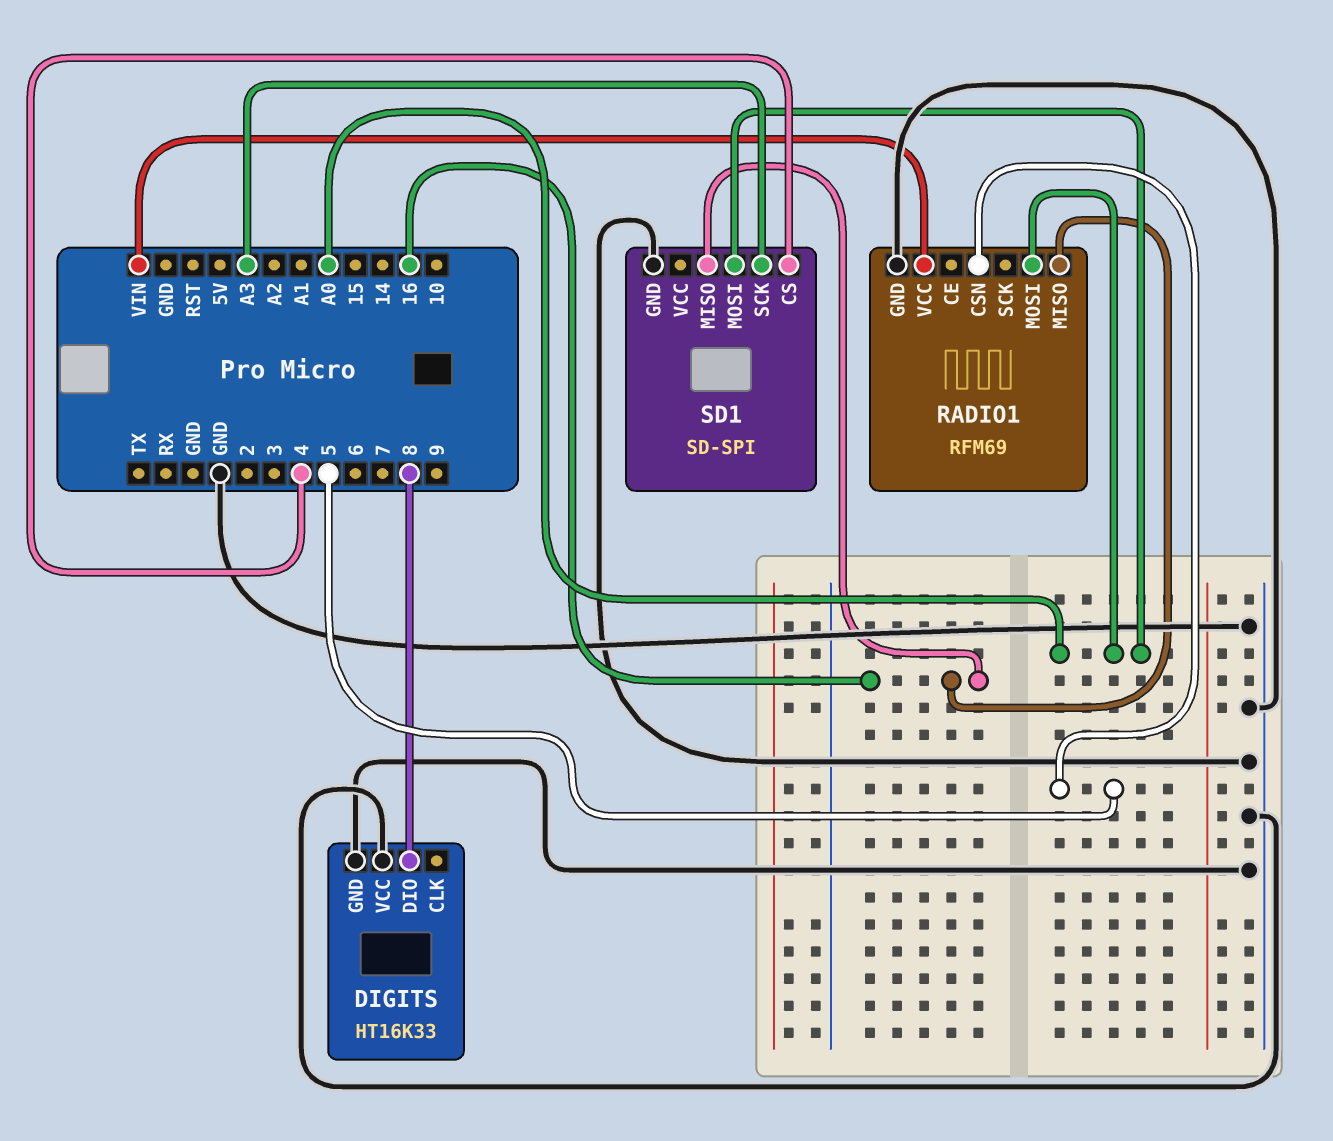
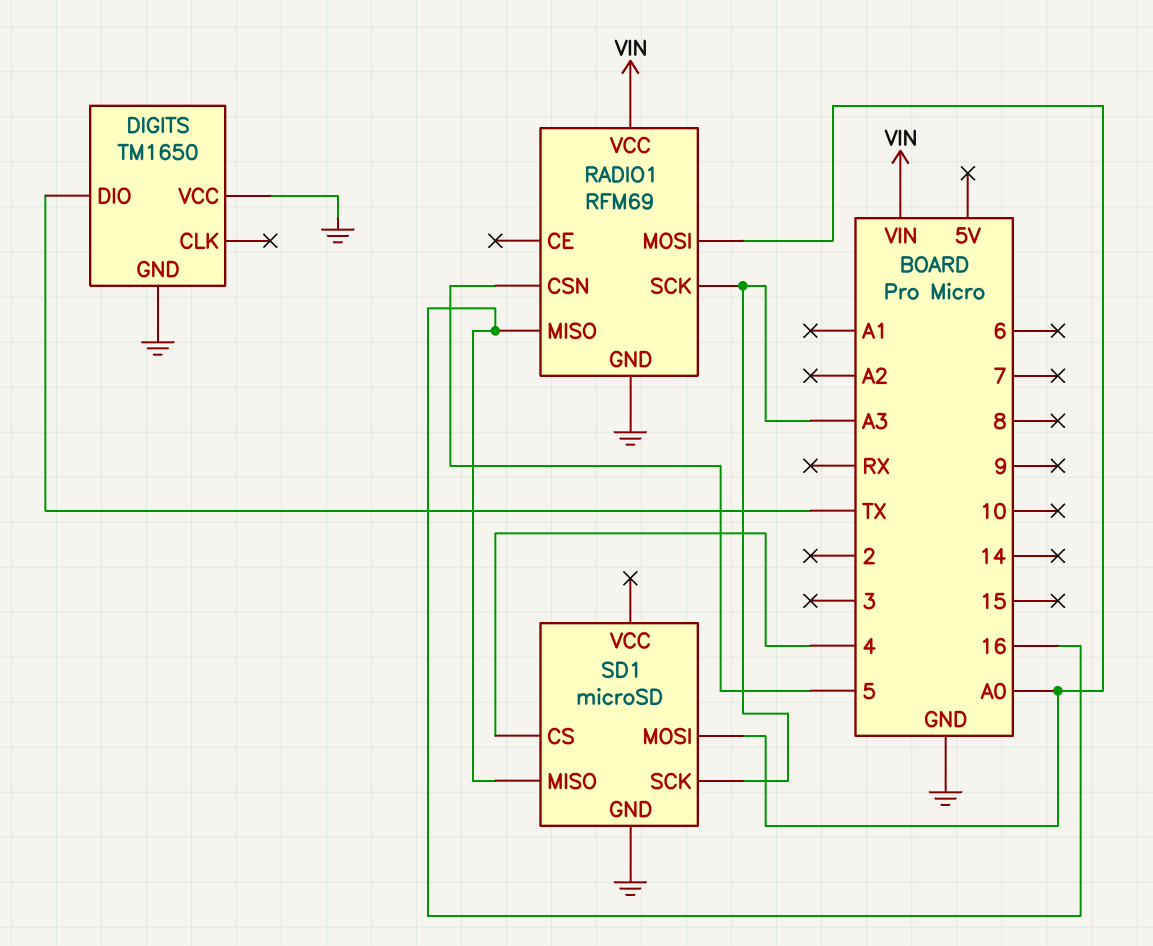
DIGITS: HT16K33 -> TM1650
DIGITS pin DIO: 8 -> TX
RADIO1 pin SCK: none -> A3
SD1: SD-SPI -> microSD

